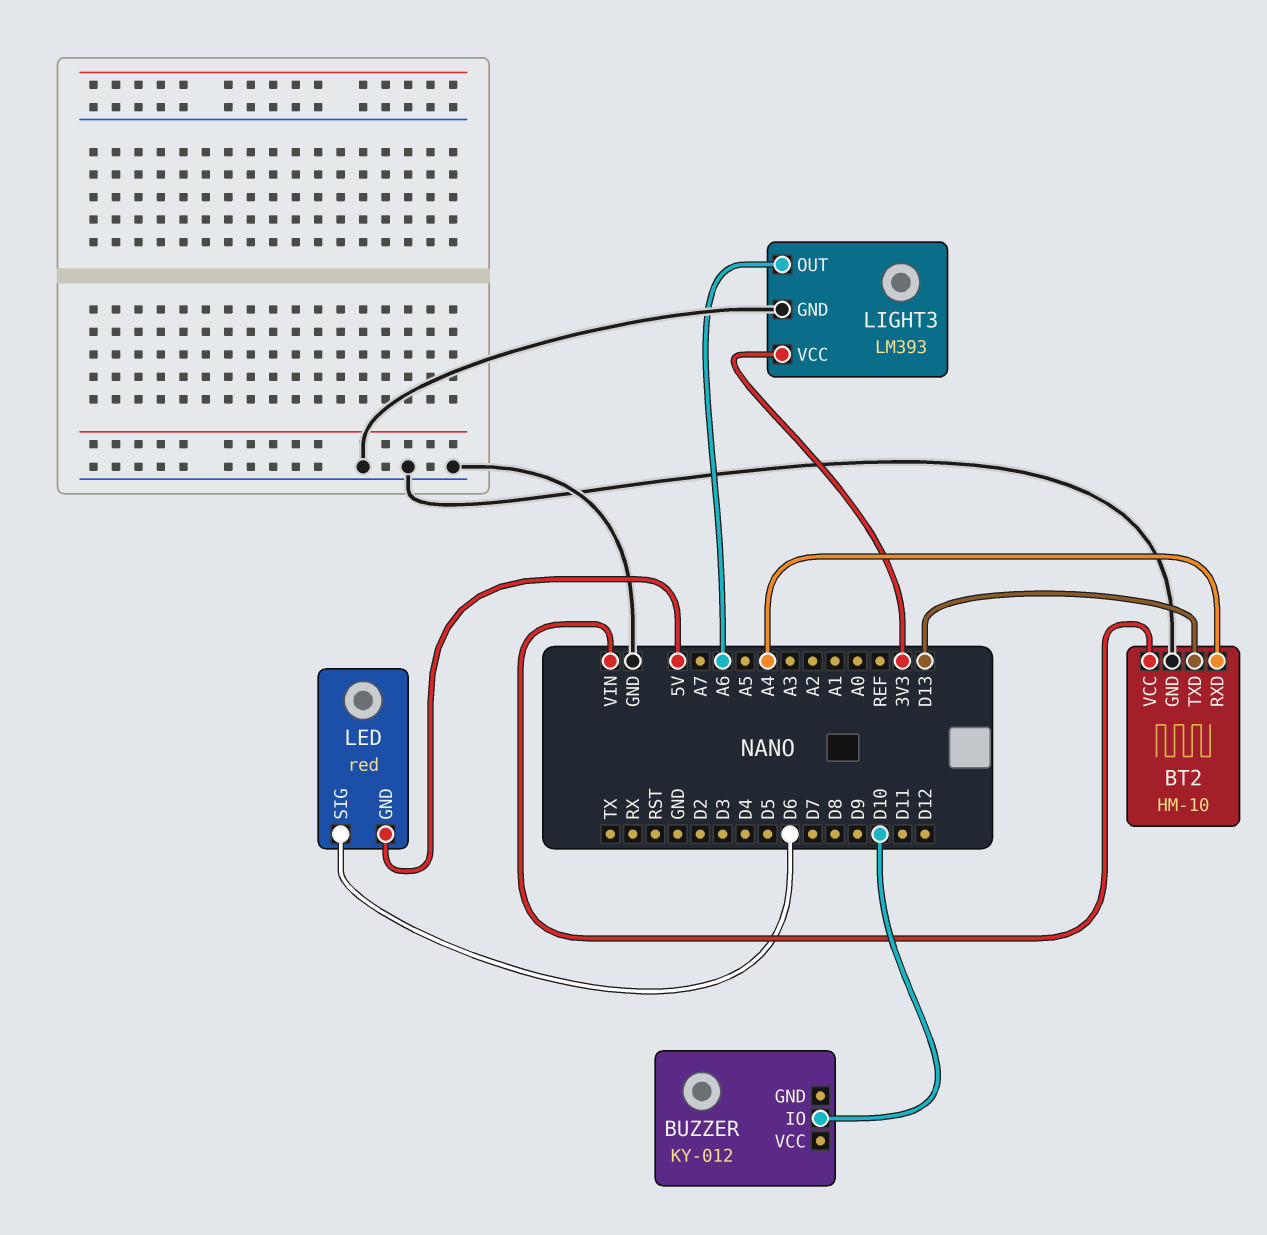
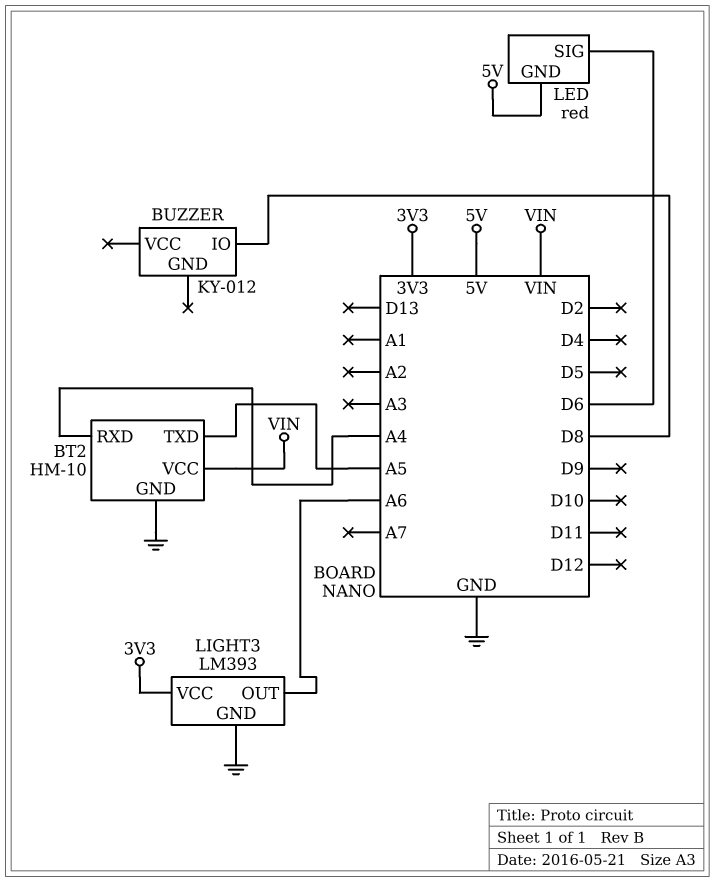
BT2 pin TXD: D13 -> A5
BUZZER pin IO: D10 -> D8

